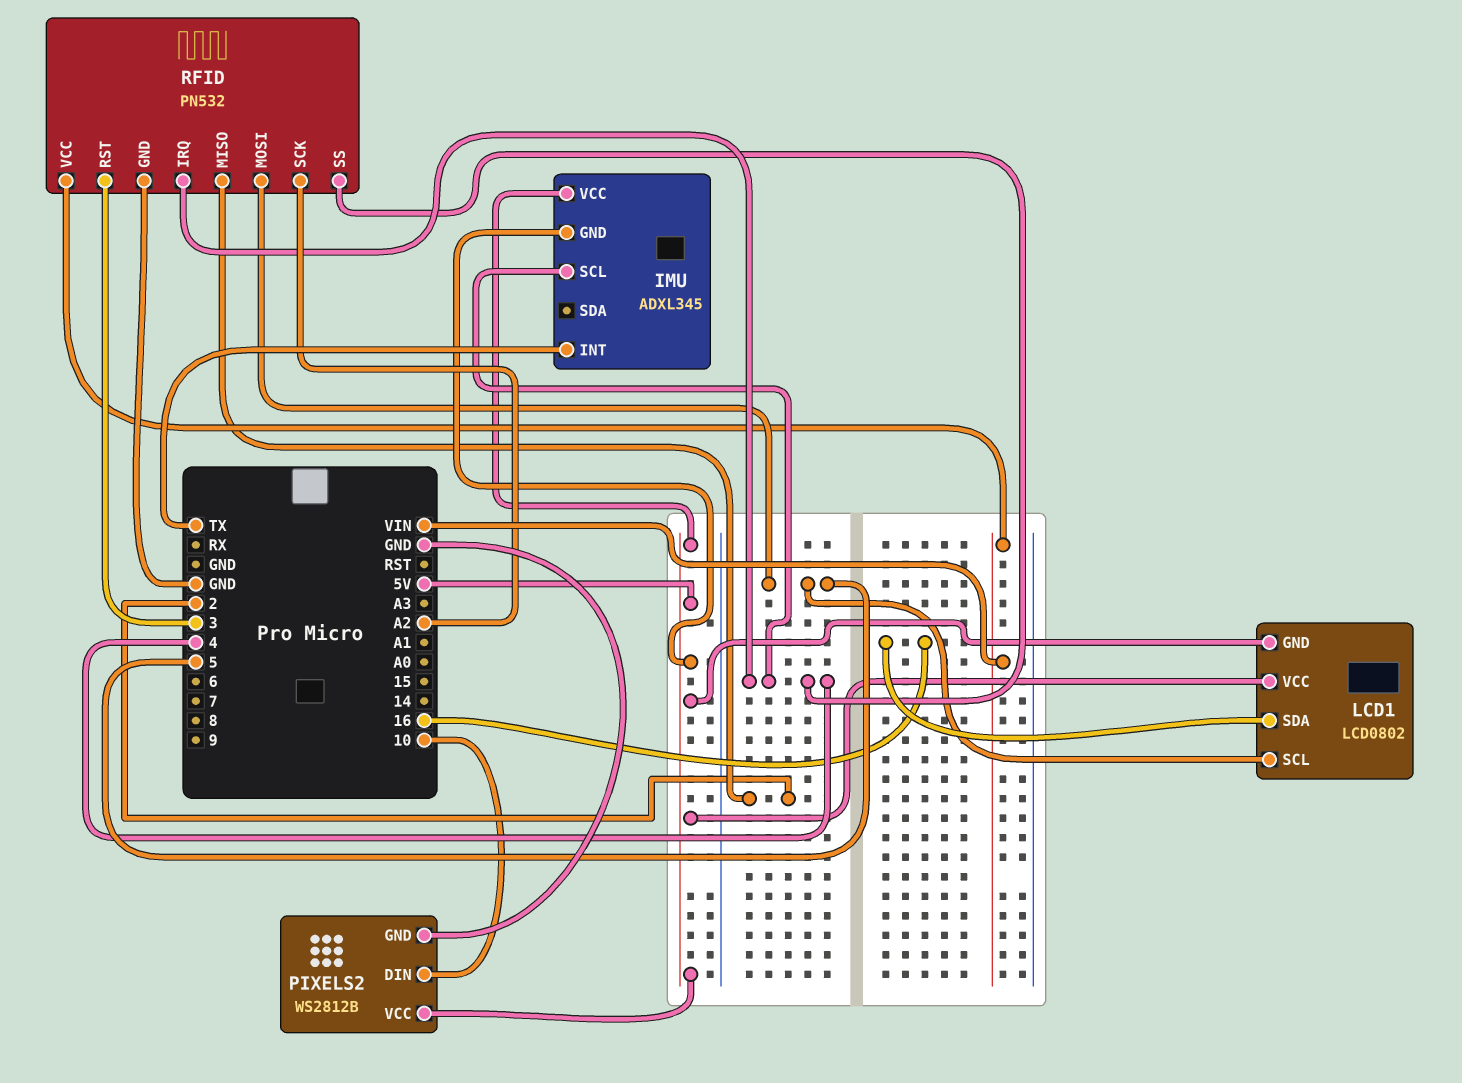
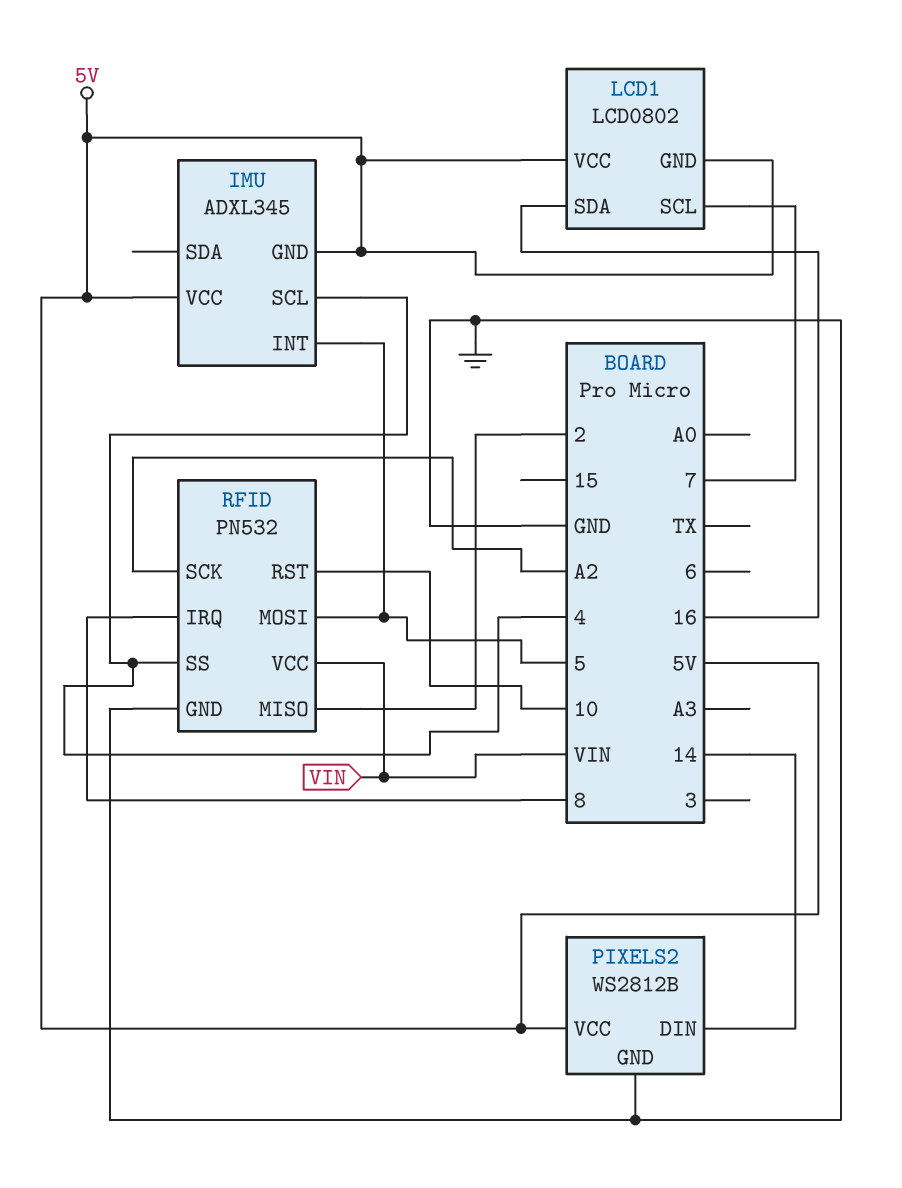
IMU pin INT: TX -> 5
LCD1 pin SCL: 5 -> 7
PIXELS2 pin DIN: 10 -> 14
RFID pin IRQ: 4 -> 8
RFID pin RST: 3 -> 10

